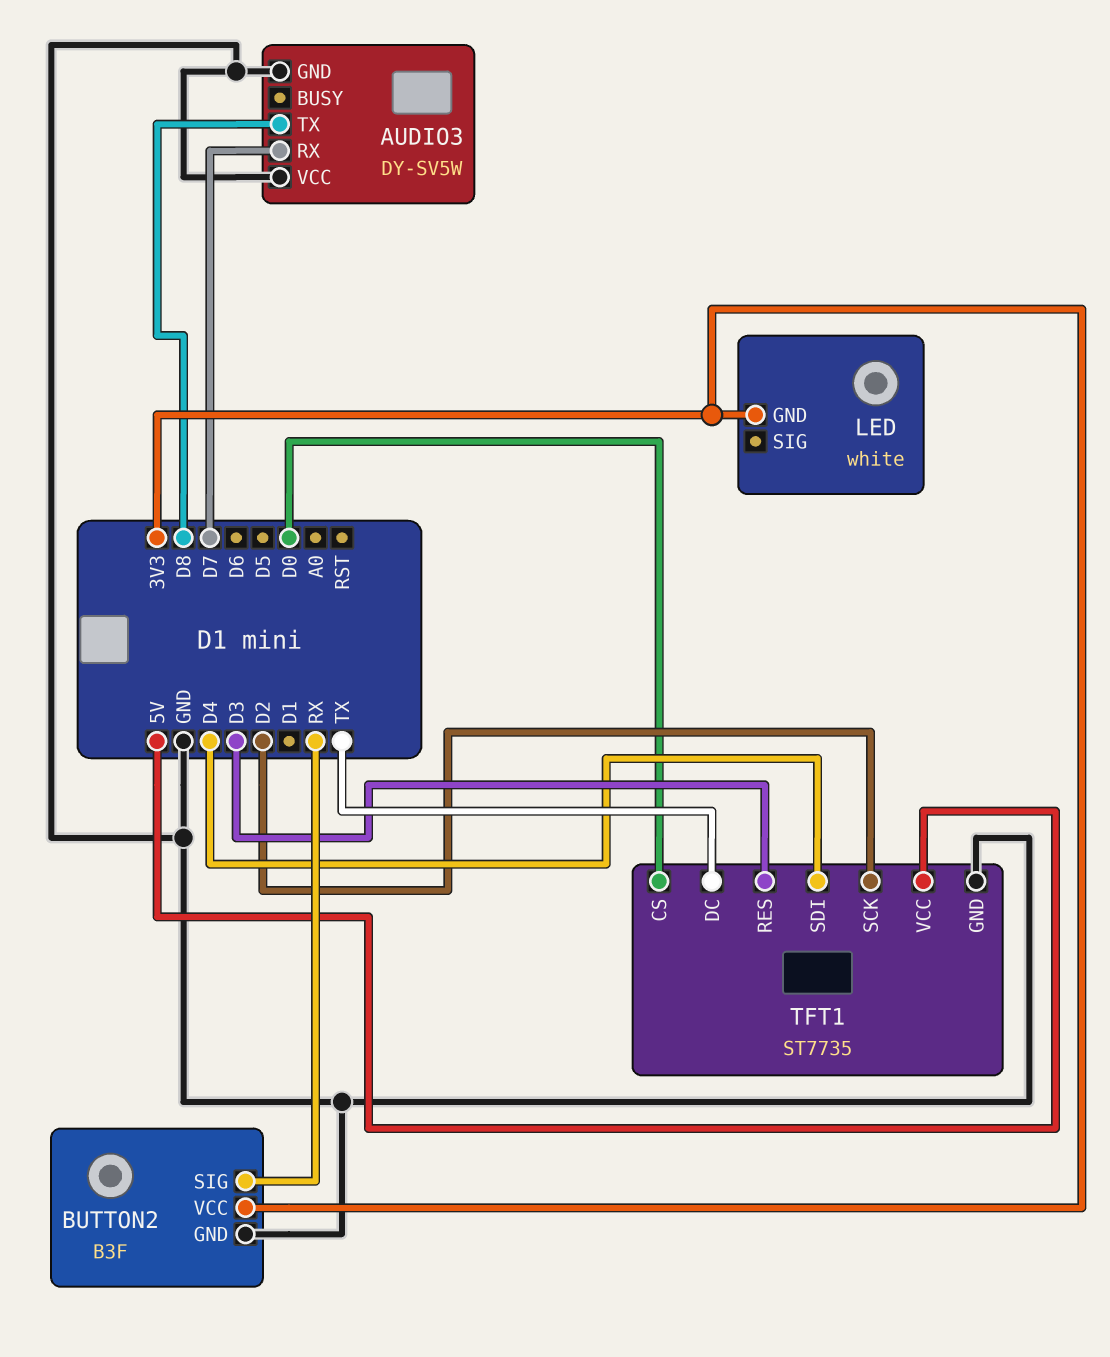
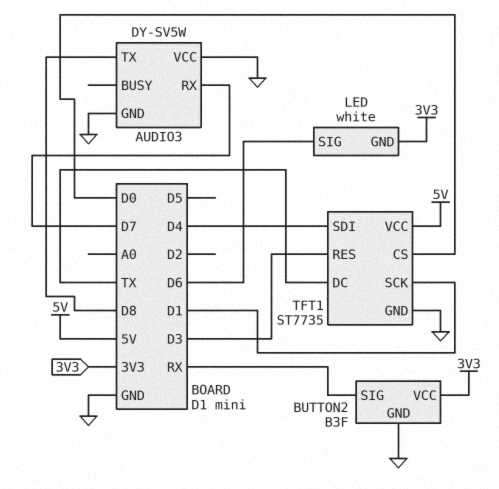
LED pin SIG: none -> D6
TFT1 pin SCK: D2 -> D1

